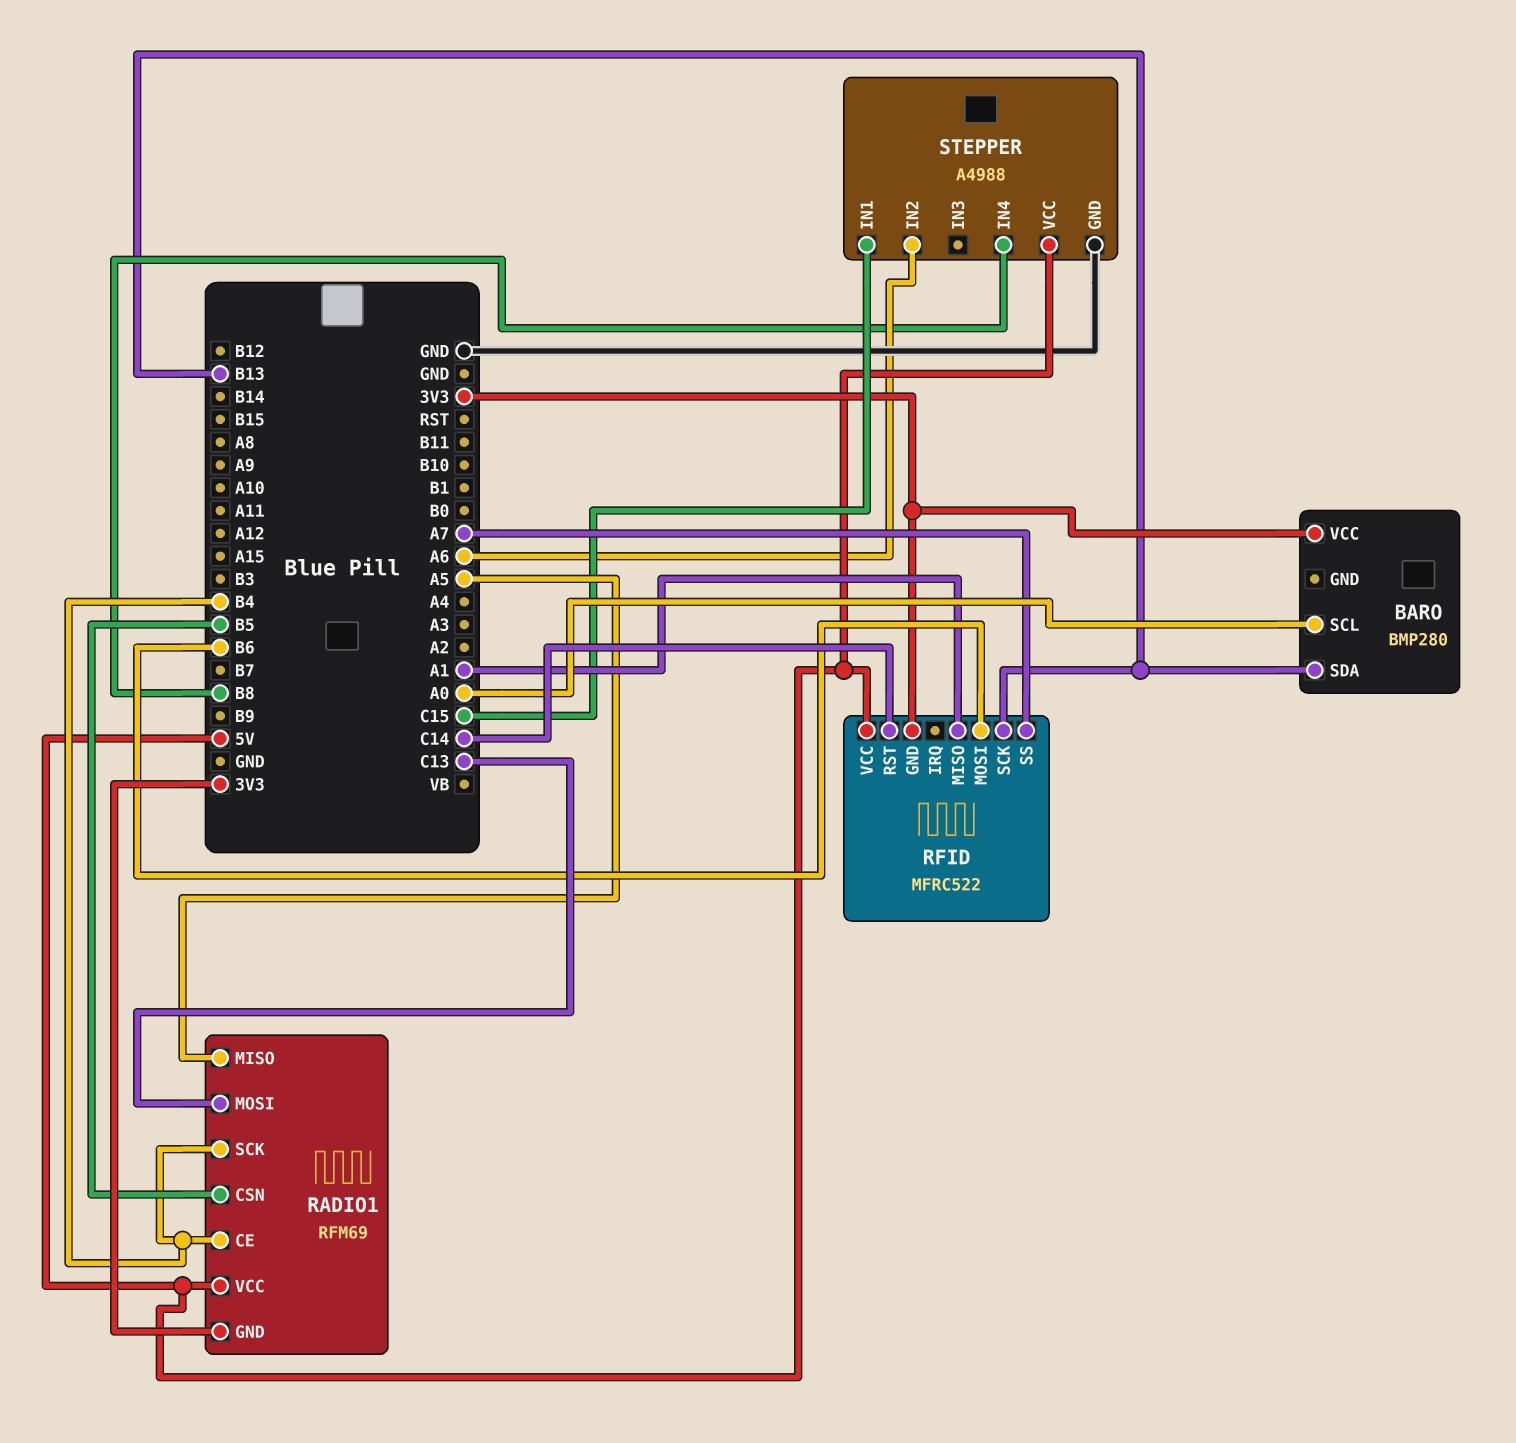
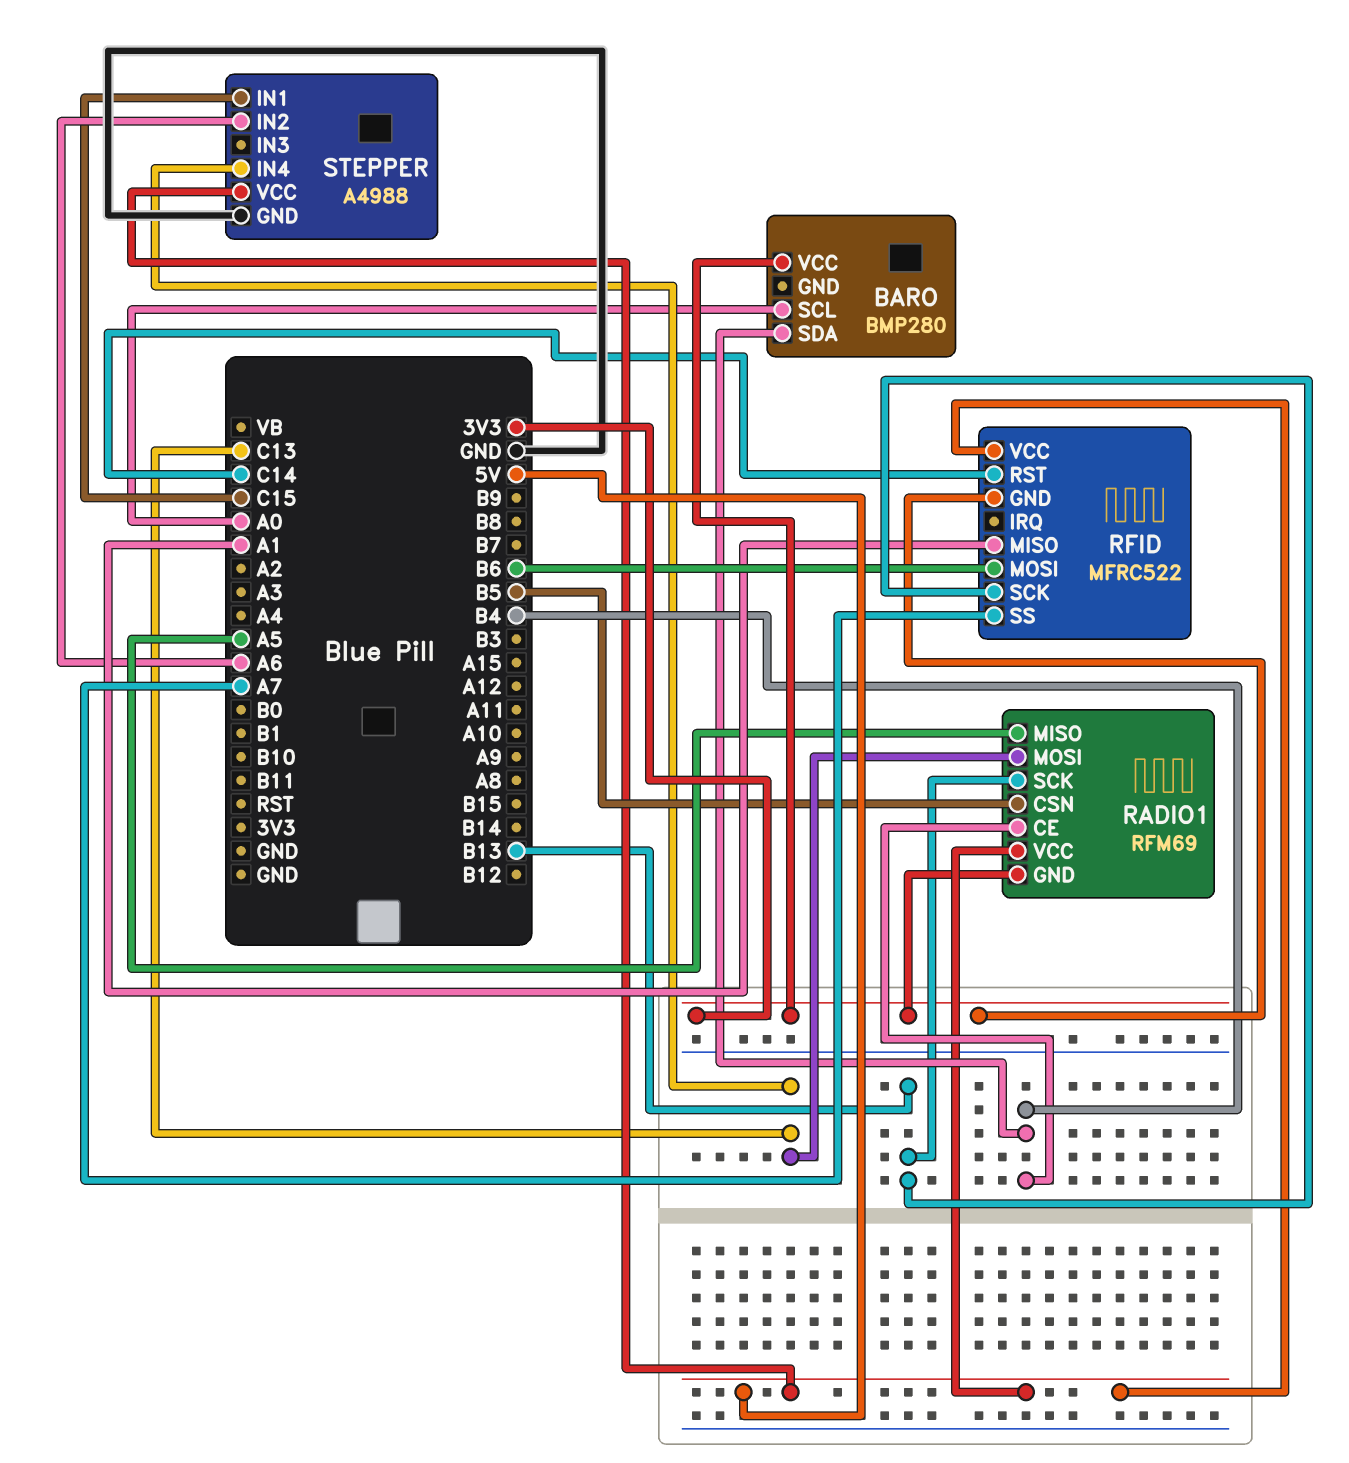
BARO pin SDA: B13 -> B4
RADIO1 pin SCK: B4 -> B13
STEPPER pin IN4: B8 -> C13

